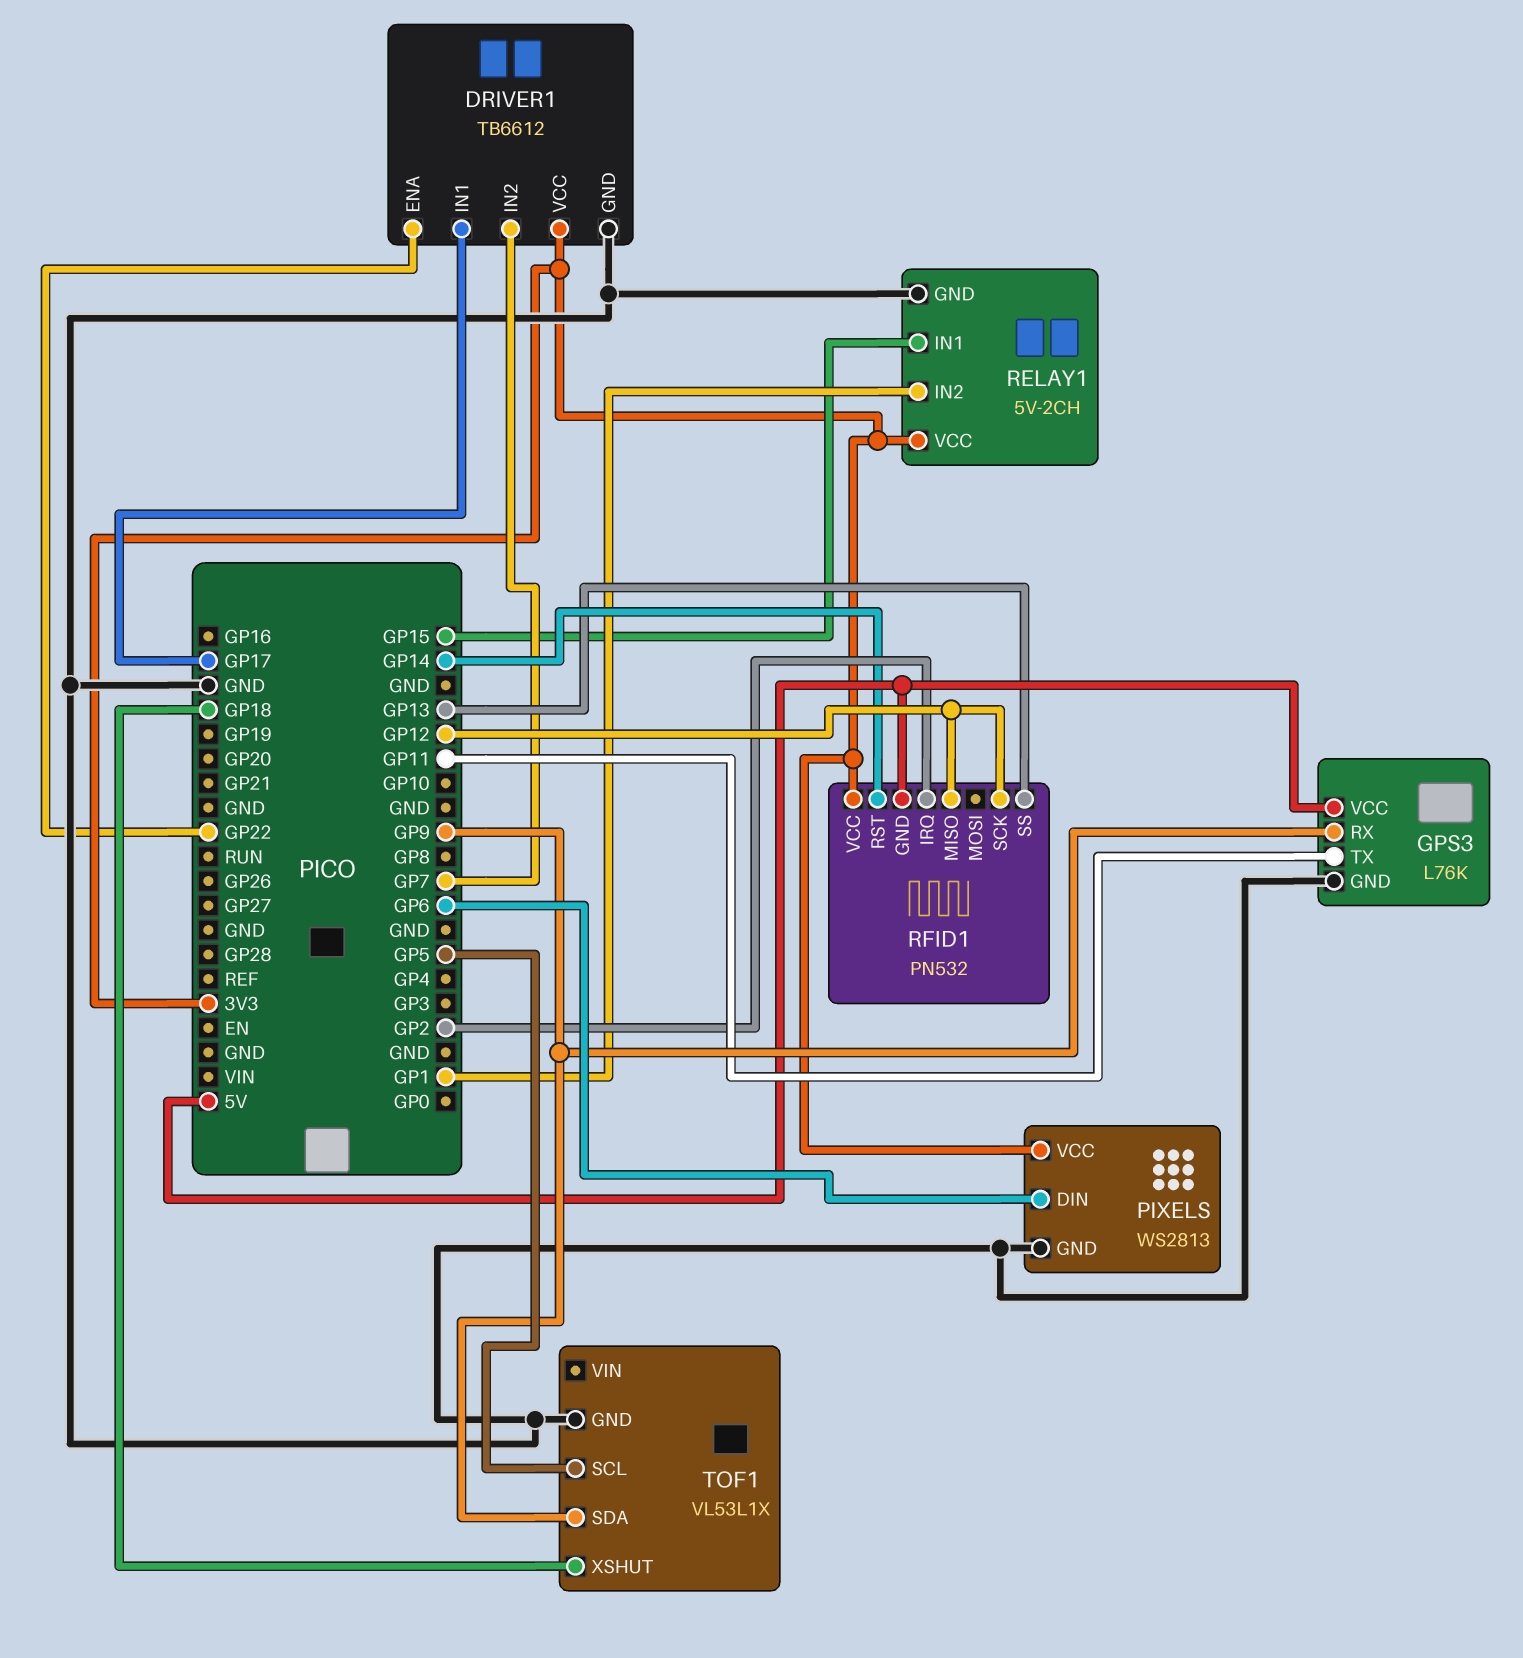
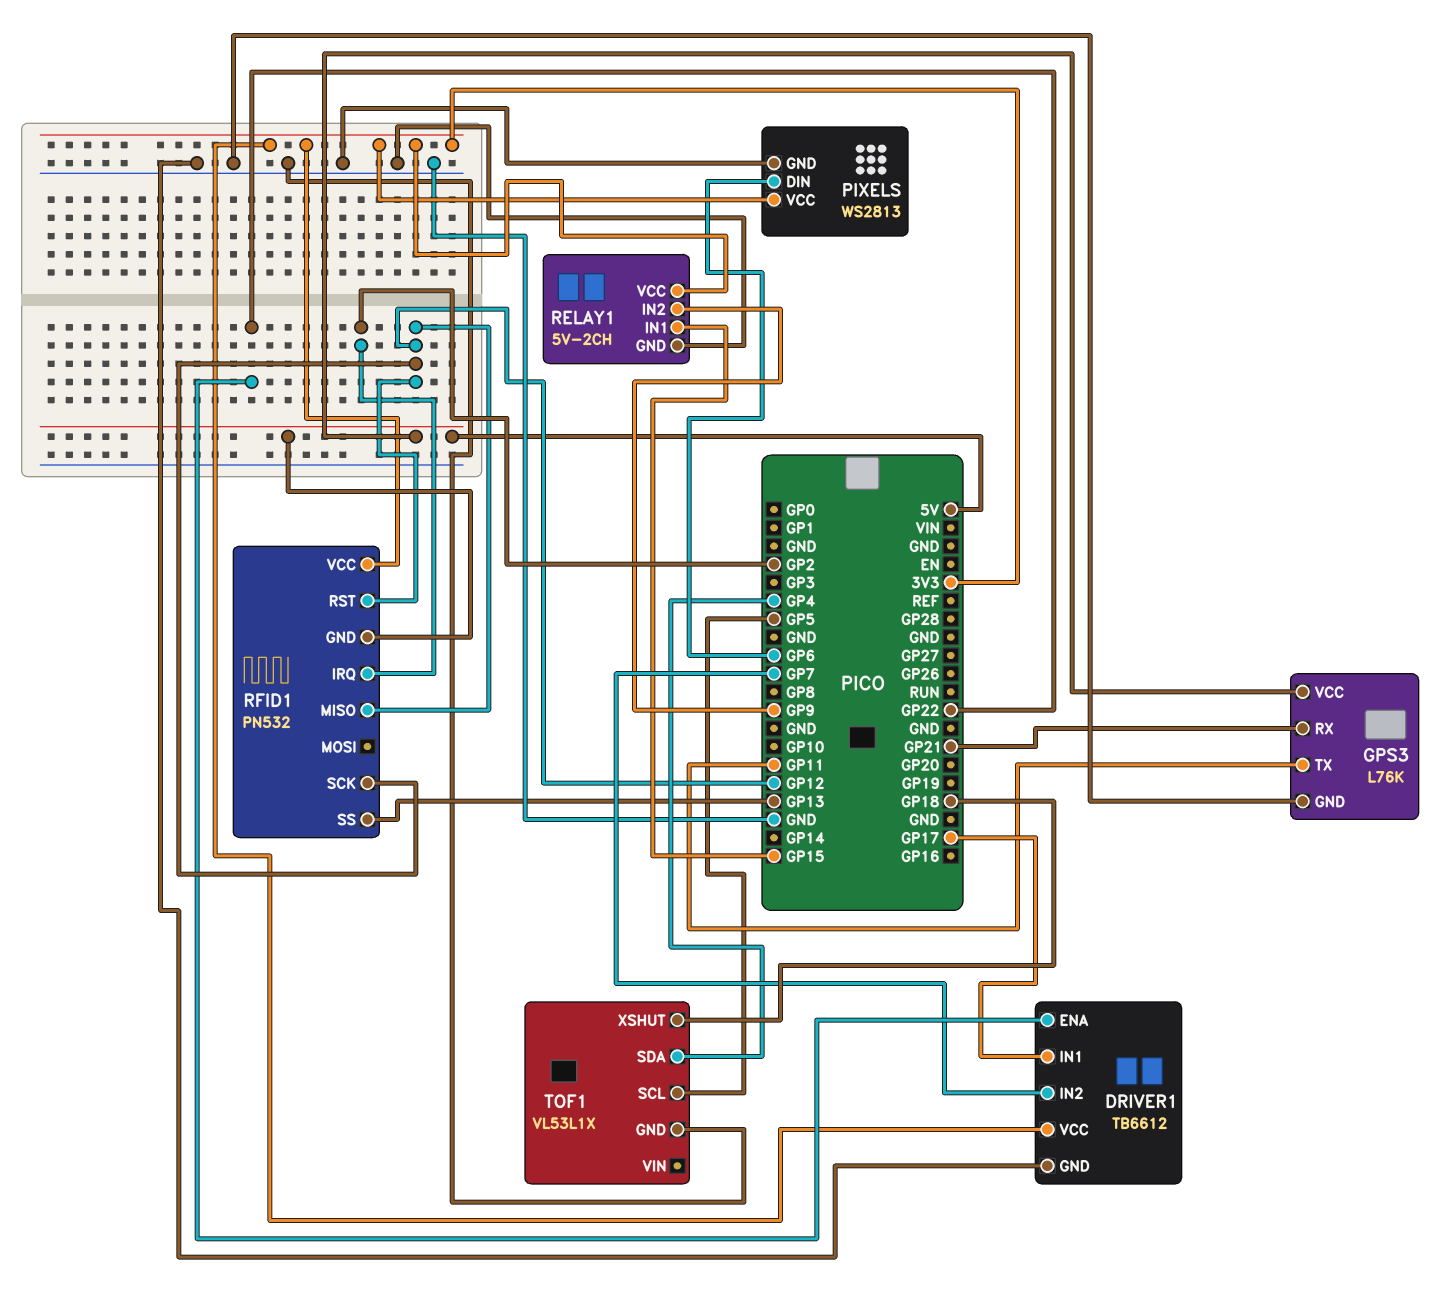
GPS3 pin RX: GP9 -> GP21
RELAY1 pin IN2: GP1 -> GP9
RFID1 pin RST: GP14 -> GP12
TOF1 pin SDA: GP9 -> GP4

